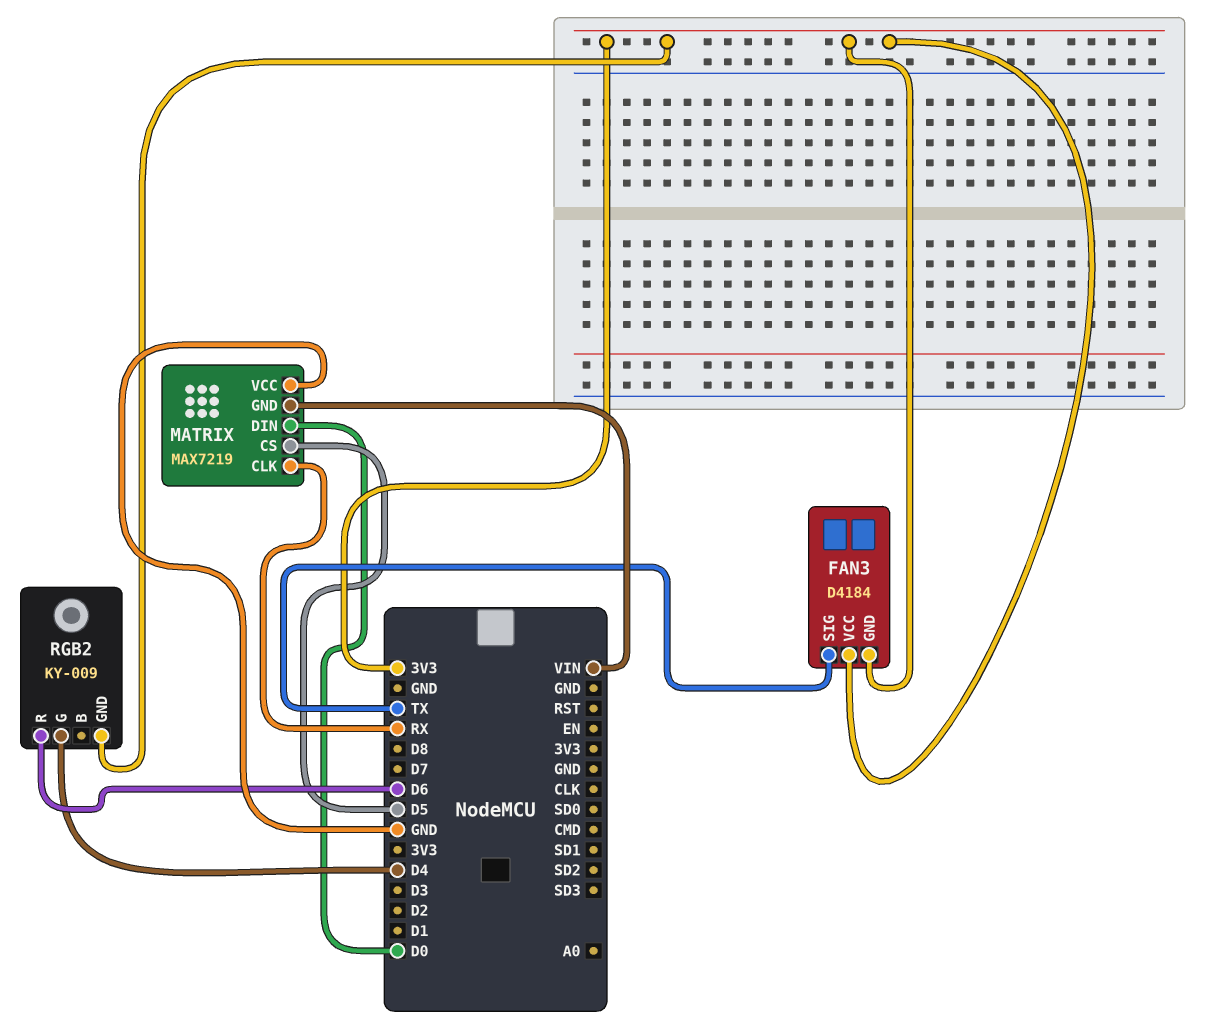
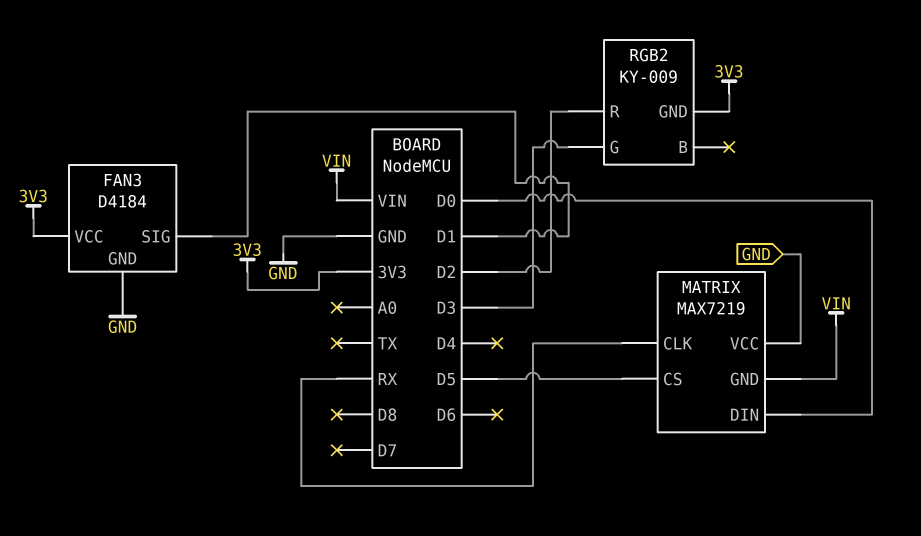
FAN3 pin GND: 3V3 -> GND
FAN3 pin SIG: TX -> D1
RGB2 pin G: D4 -> D3
RGB2 pin R: D6 -> D2

